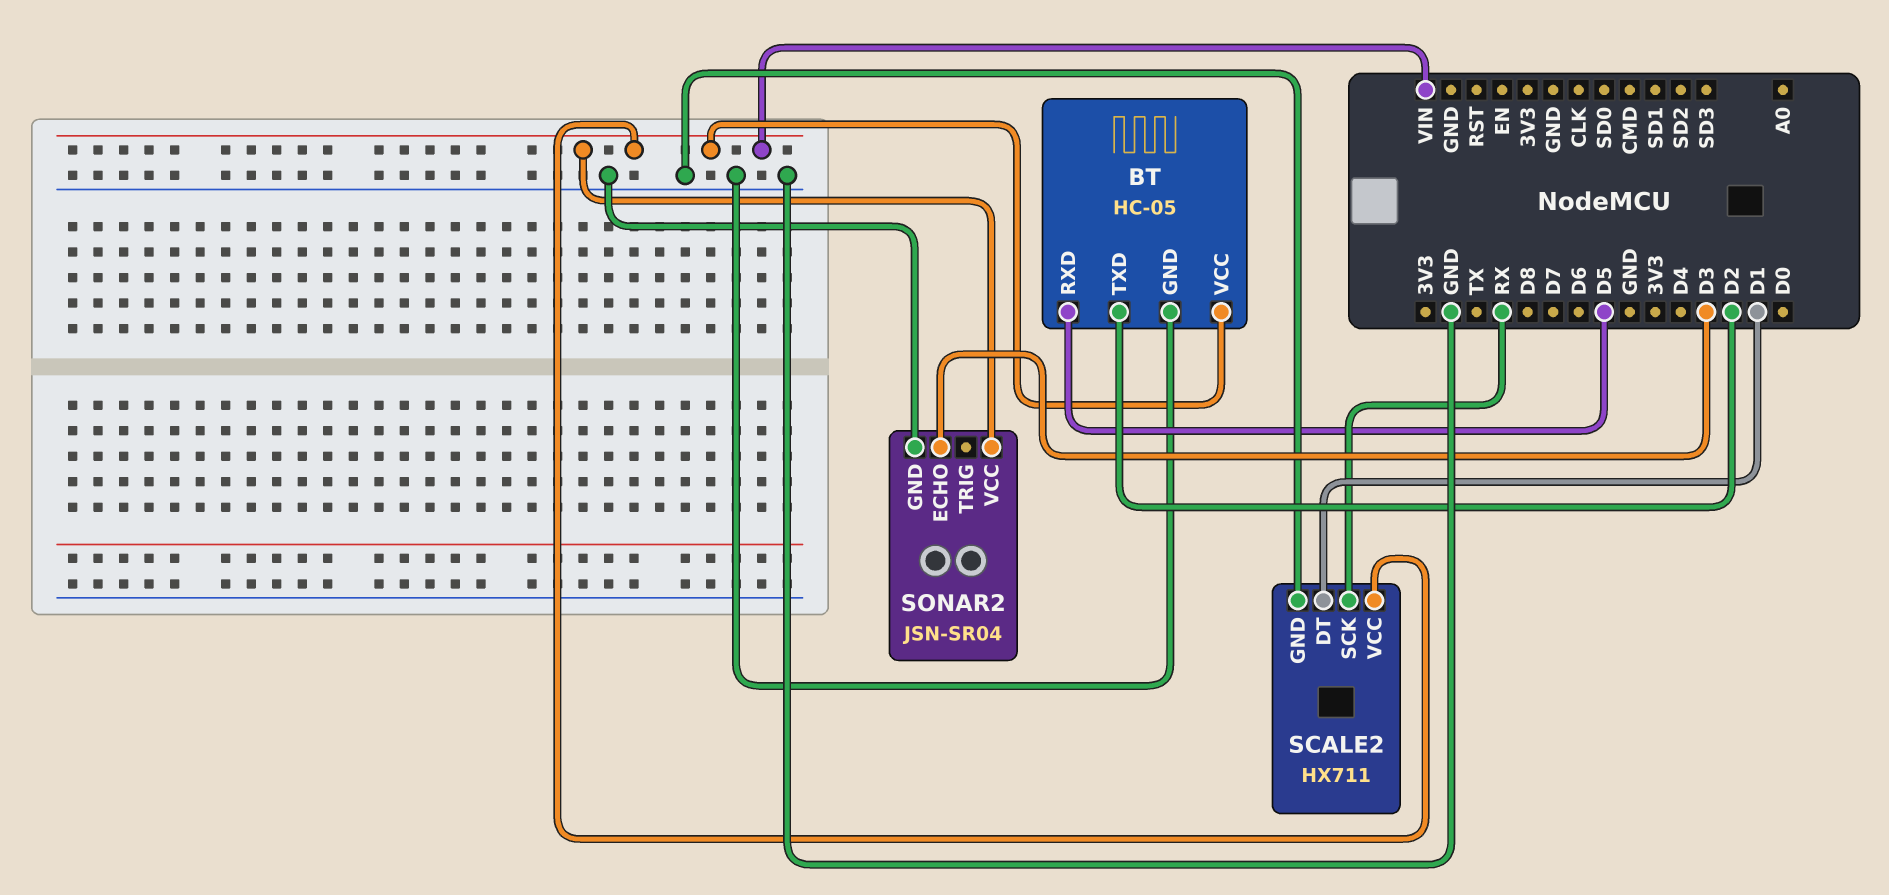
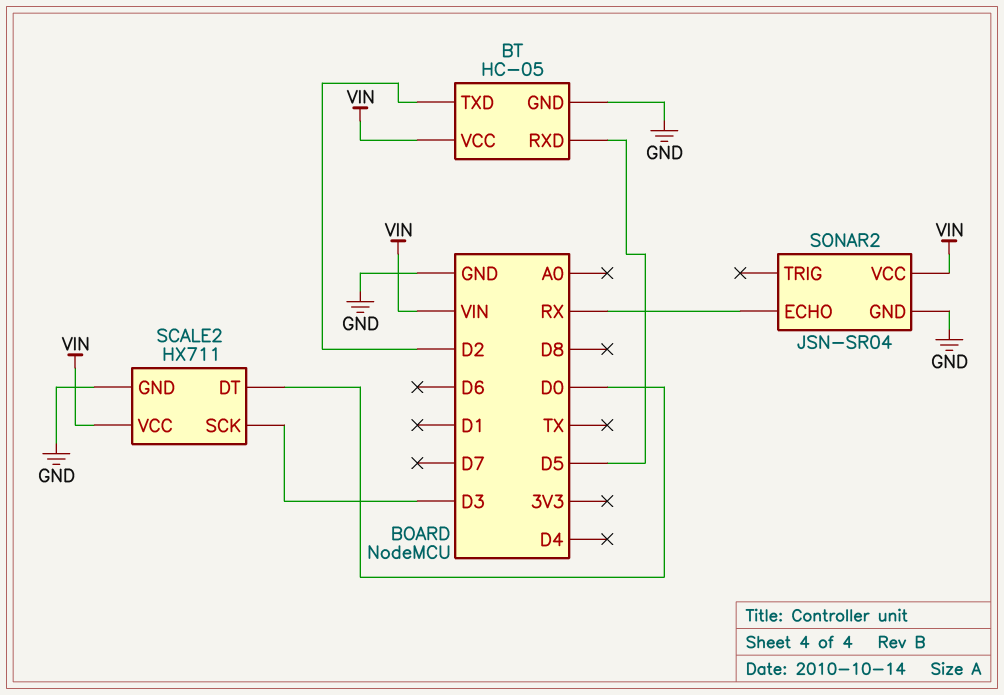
SCALE2 pin DT: D1 -> D0
SCALE2 pin SCK: RX -> D3
SONAR2 pin ECHO: D3 -> RX

